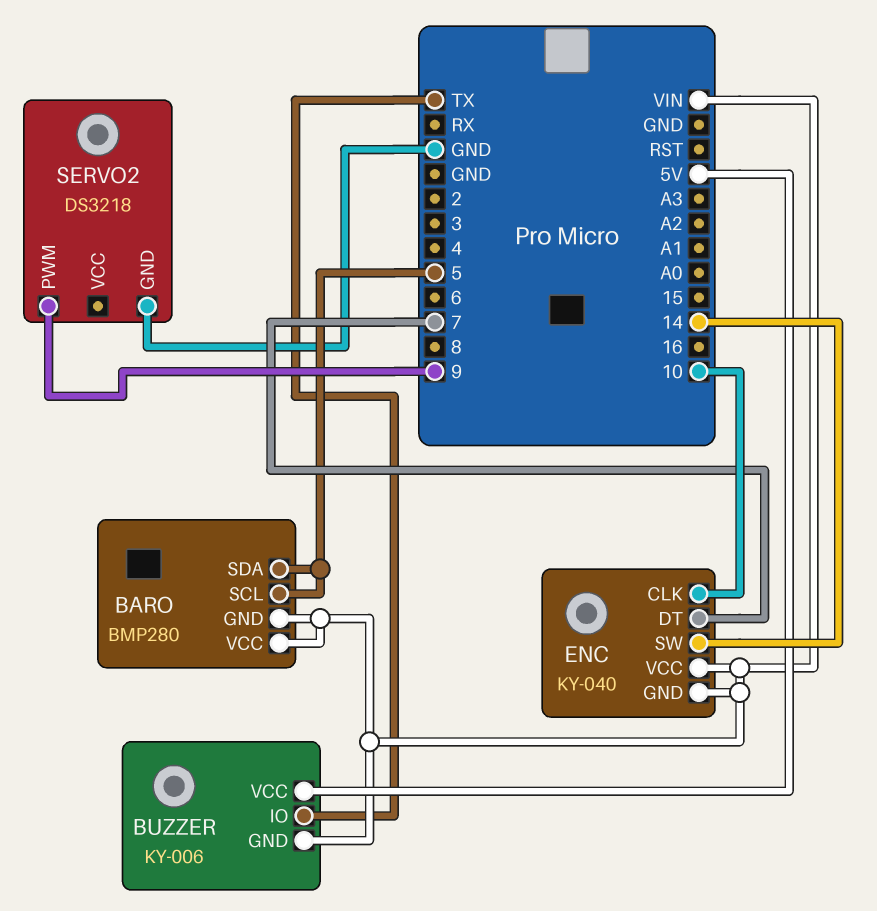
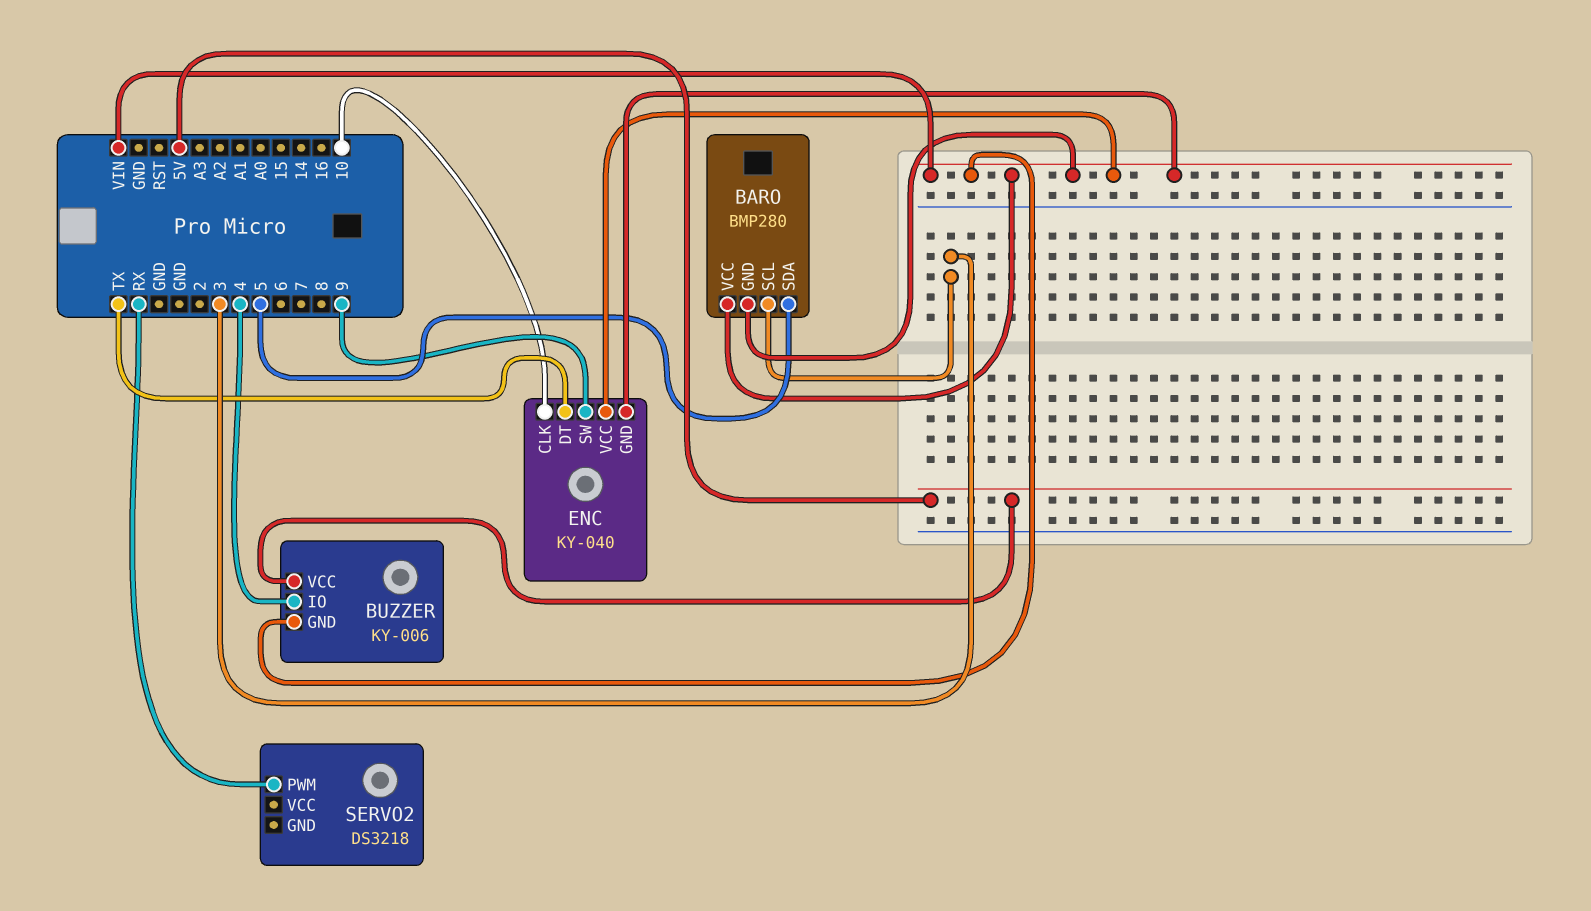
BARO pin SCL: 5 -> 3
BUZZER pin IO: TX -> 4
ENC pin DT: 7 -> TX
ENC pin SW: 14 -> 9
SERVO2 pin GND: GND -> none
SERVO2 pin PWM: 9 -> RX

